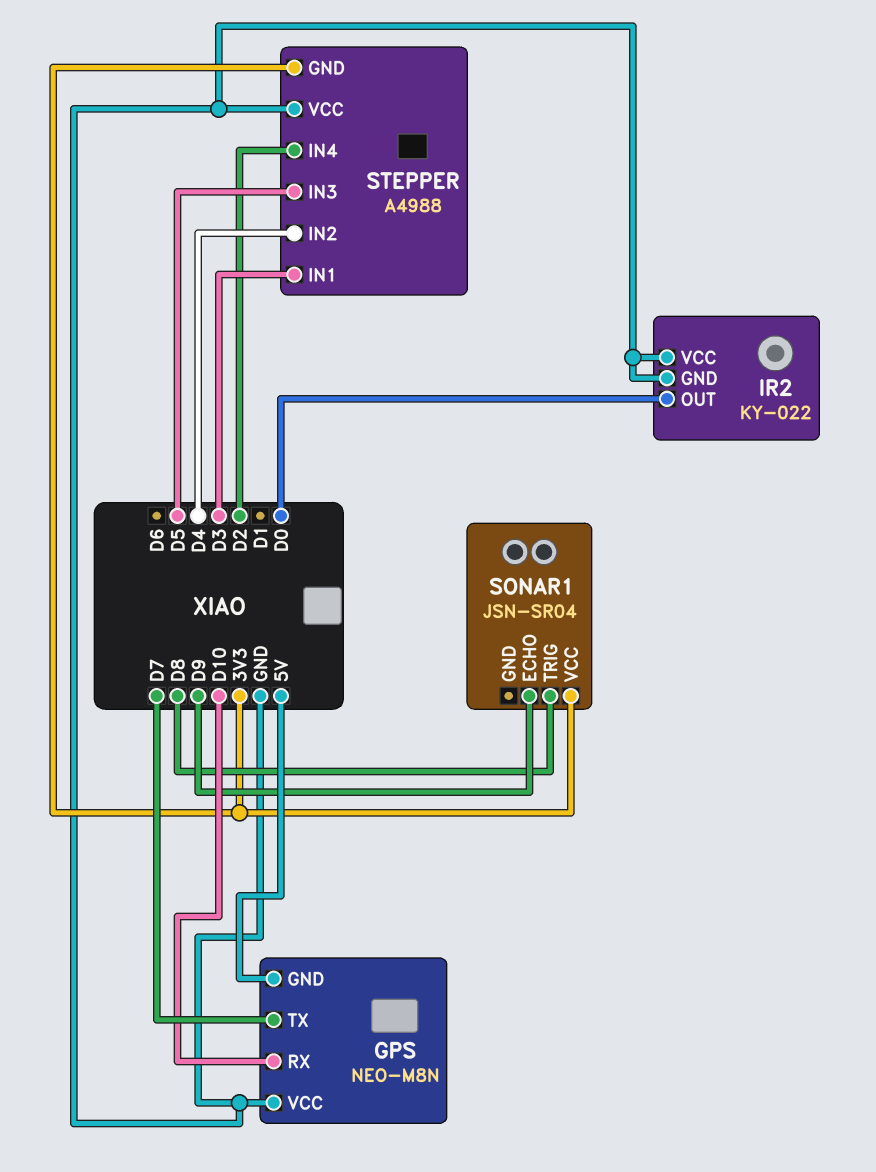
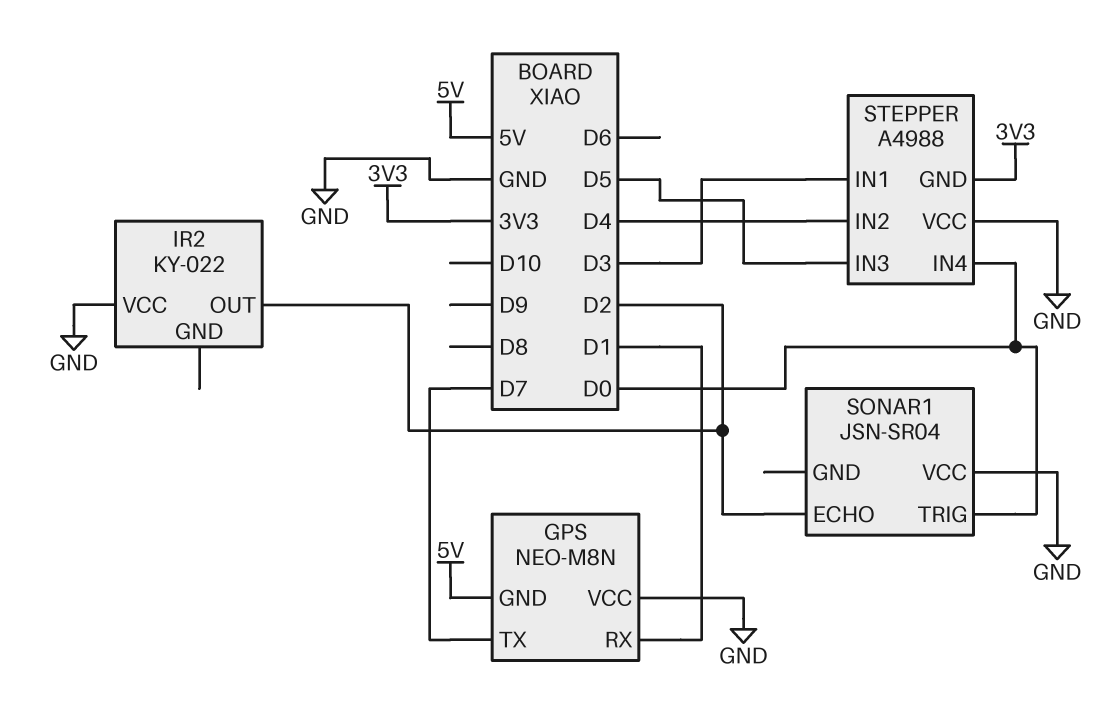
GPS pin RX: D10 -> D1
IR2 pin GND: GND -> none
IR2 pin OUT: D0 -> D2
SONAR1 pin ECHO: D9 -> D2
SONAR1 pin TRIG: D8 -> D0
SONAR1 pin VCC: 3V3 -> GND
STEPPER pin IN4: D2 -> D0

